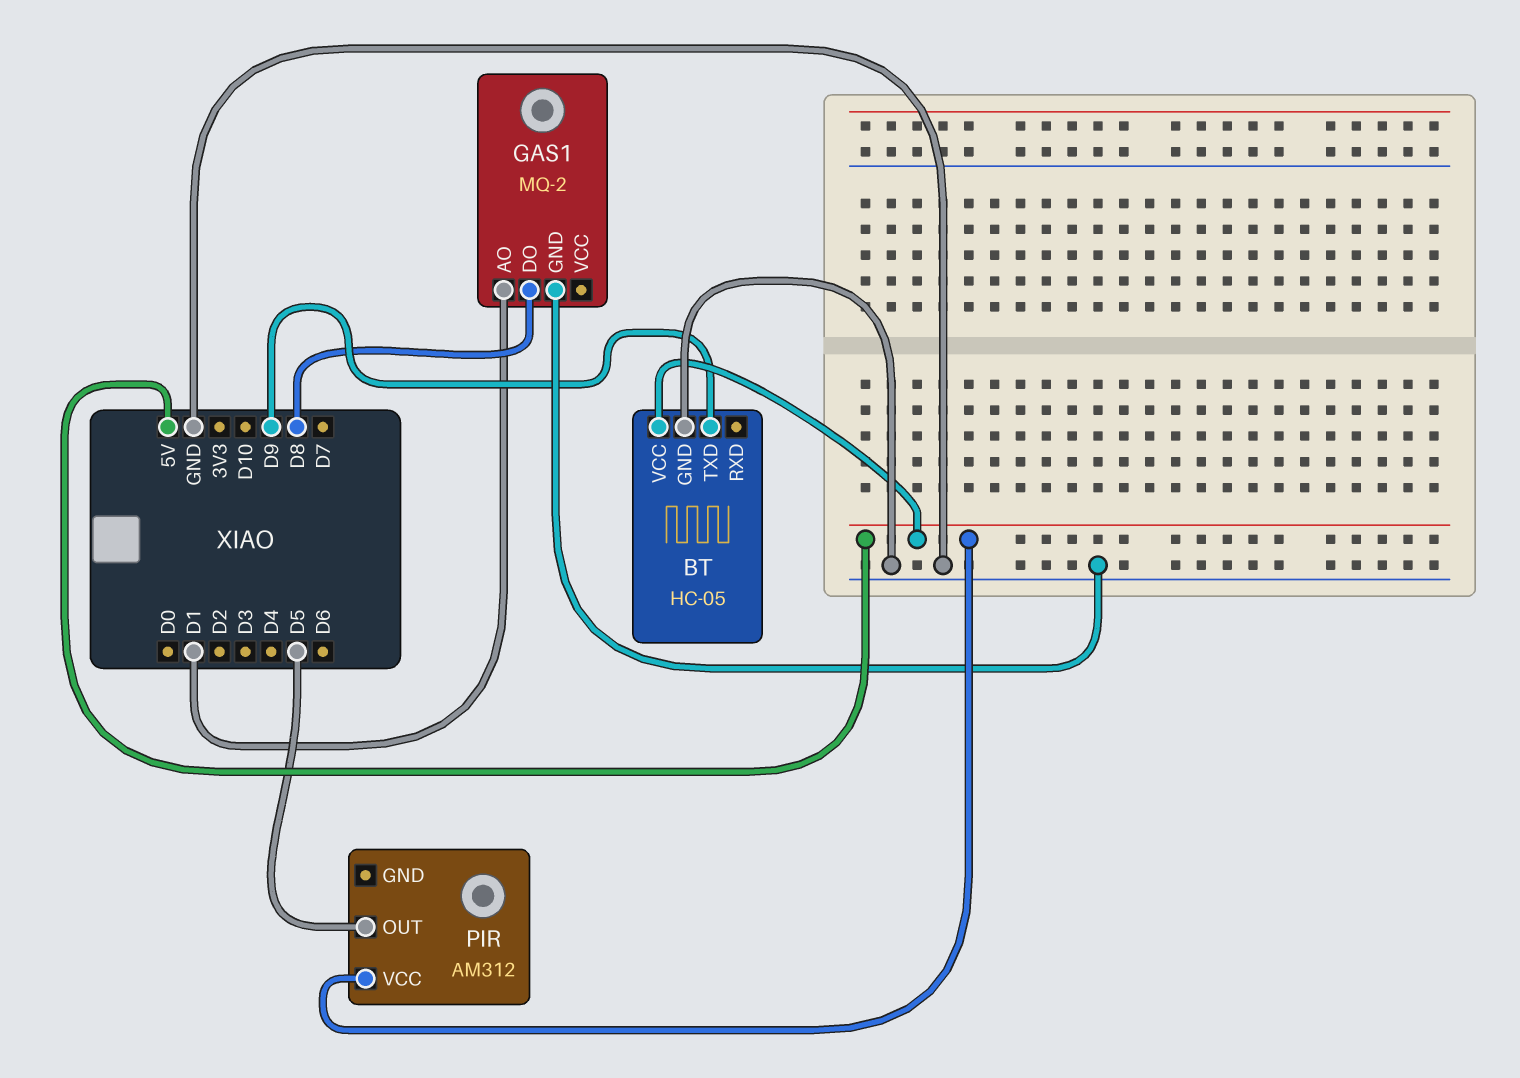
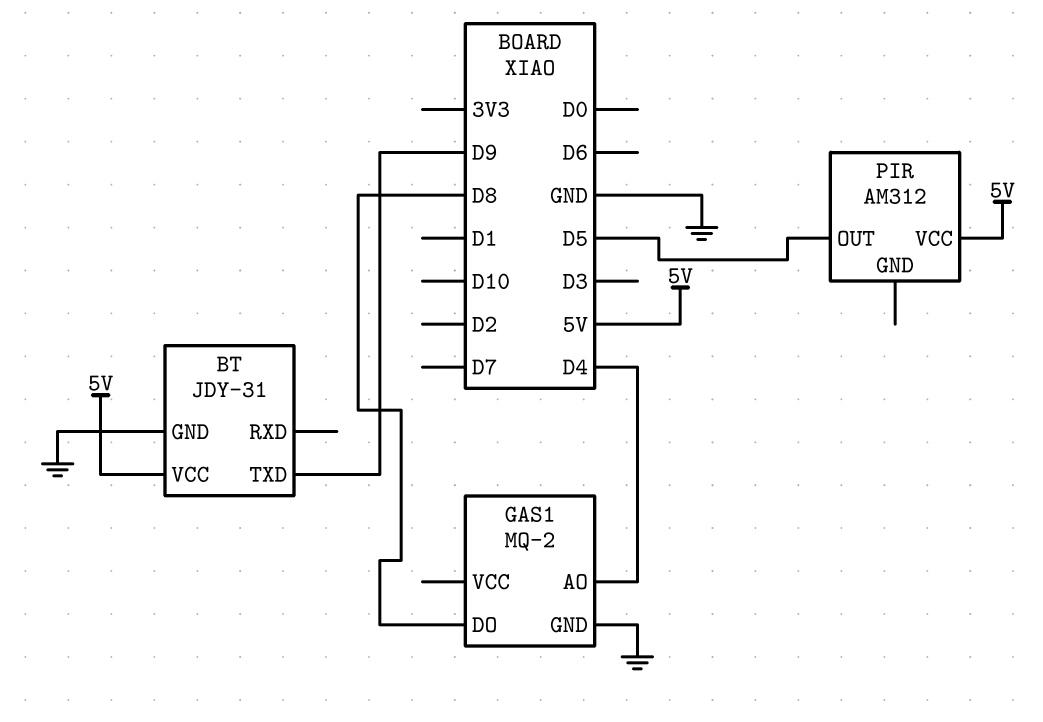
BT: HC-05 -> JDY-31
GAS1 pin AO: D1 -> D4

